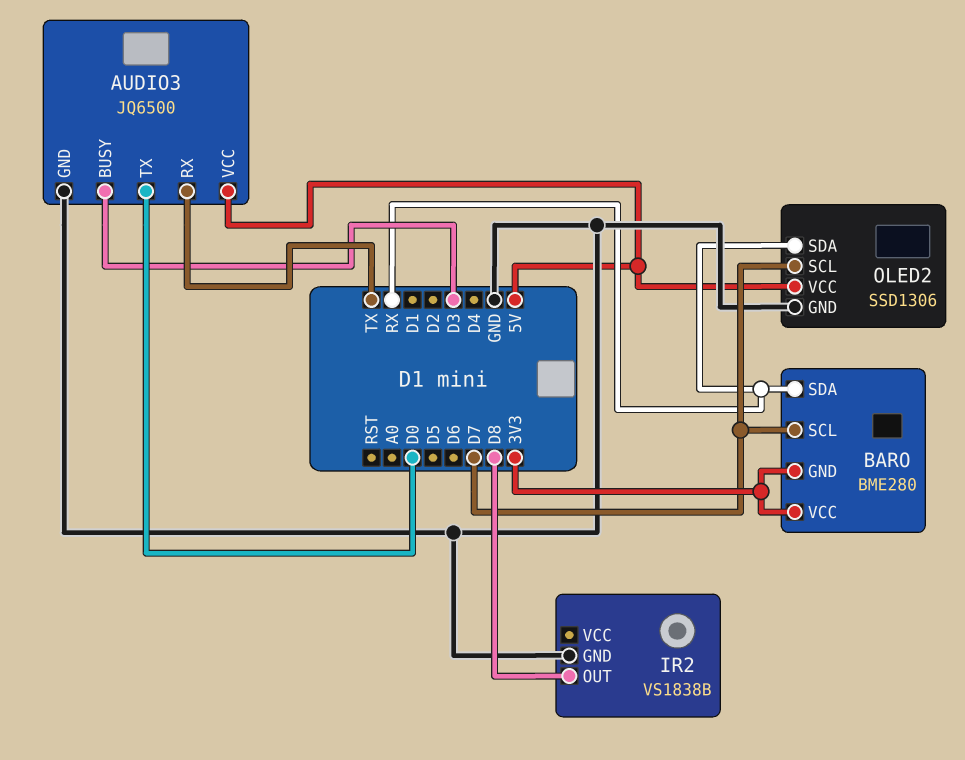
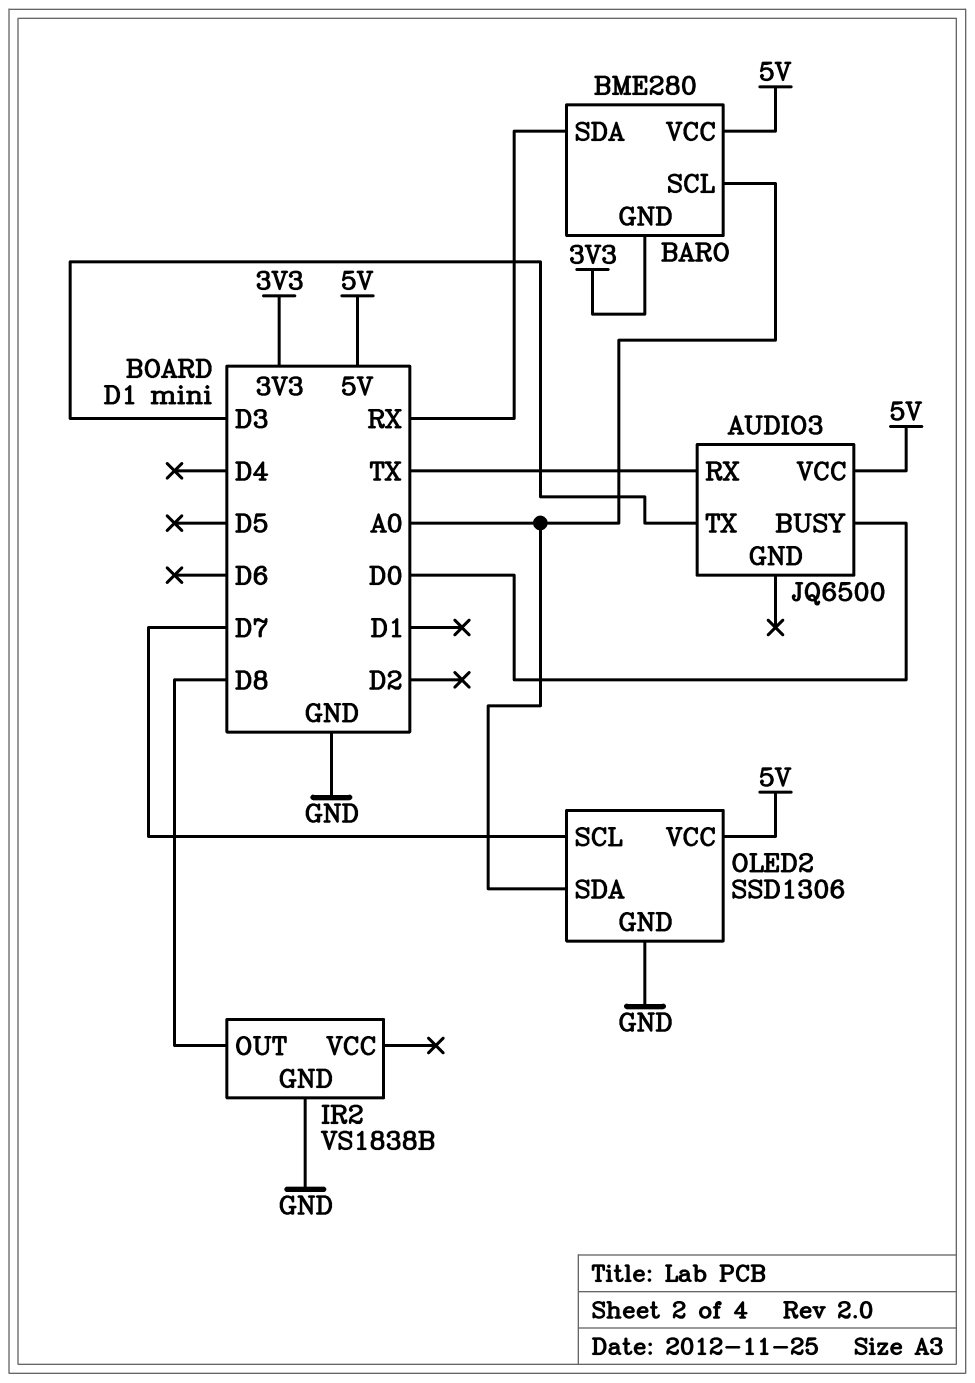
AUDIO3 pin BUSY: D3 -> D0
AUDIO3 pin GND: GND -> none
AUDIO3 pin TX: D0 -> D3
BARO pin SCL: D7 -> A0
BARO pin VCC: 3V3 -> 5V
OLED2 pin SDA: RX -> A0

